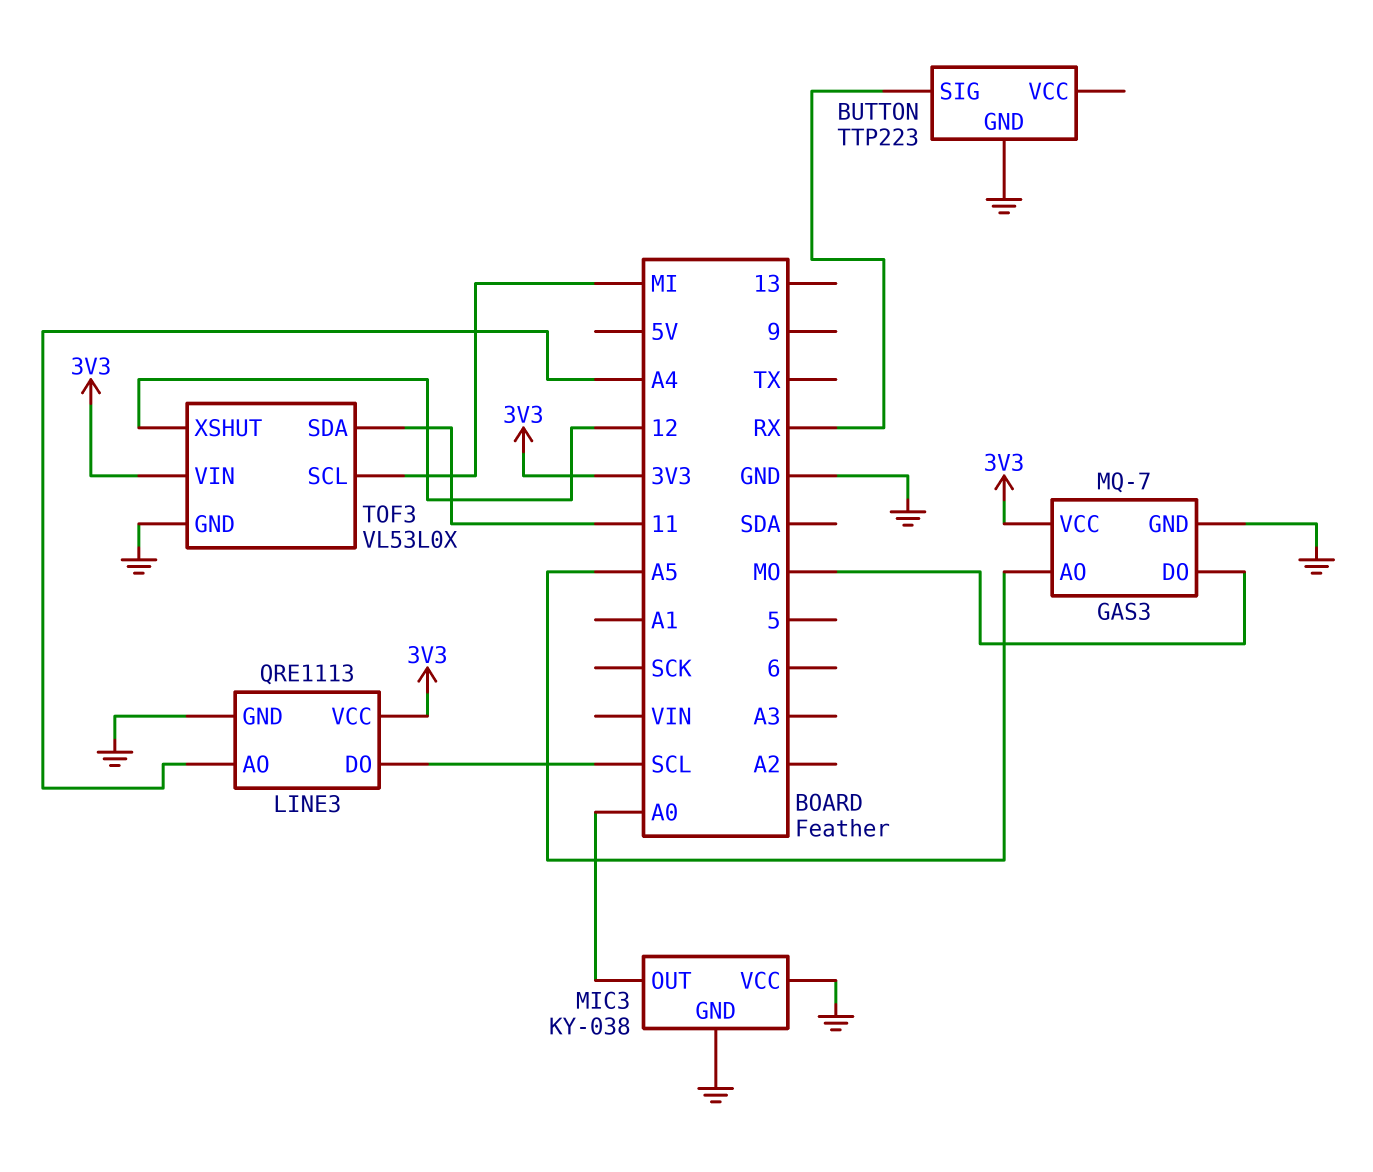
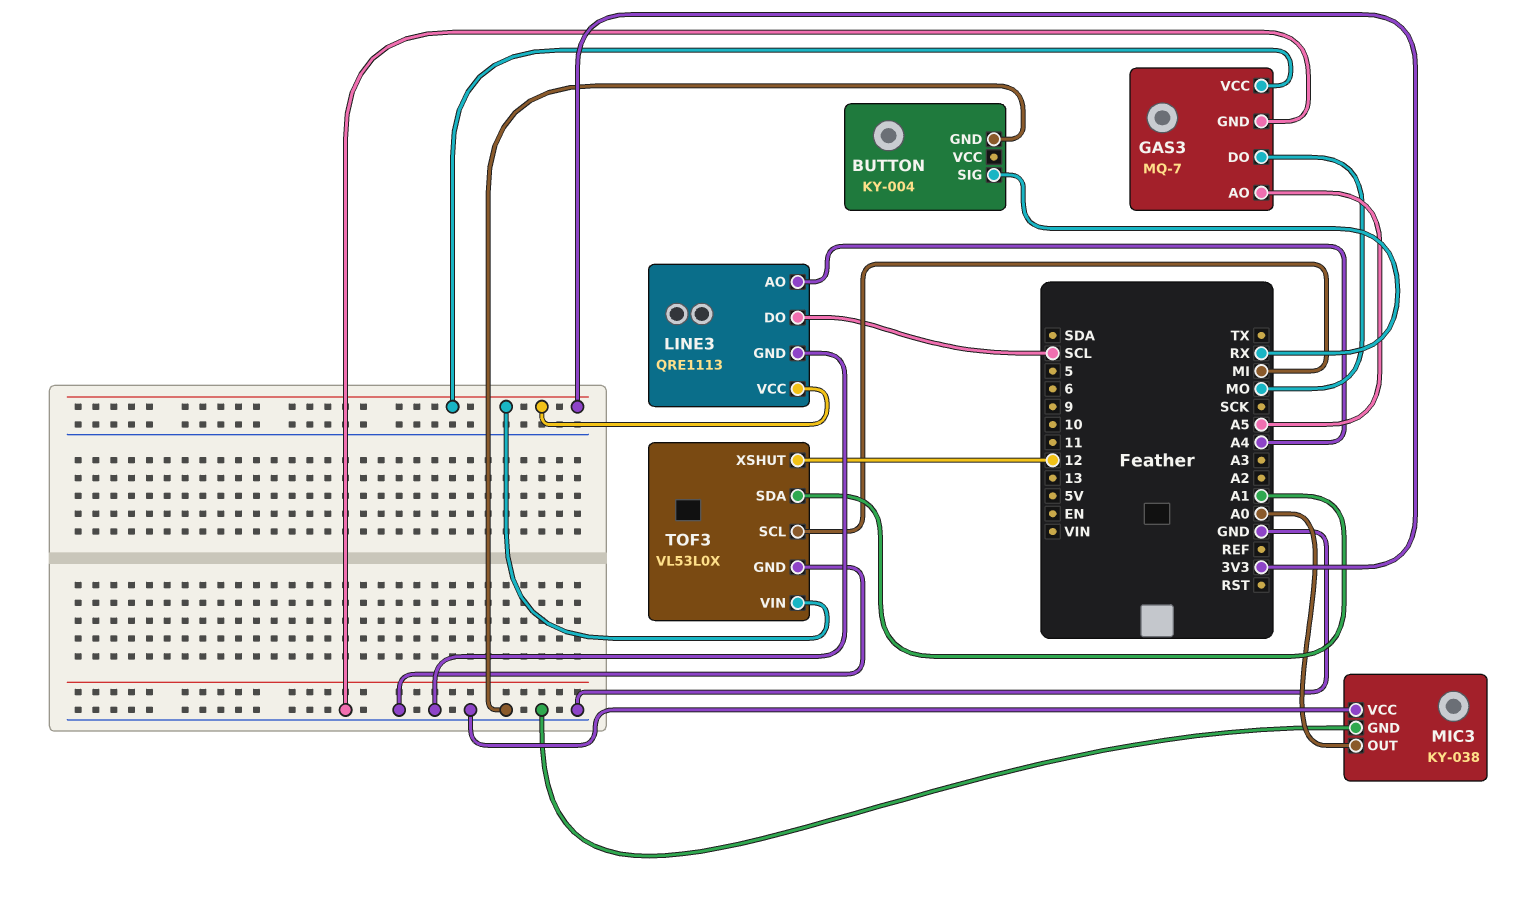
BUTTON: TTP223 -> KY-004
TOF3 pin SDA: 11 -> A1

